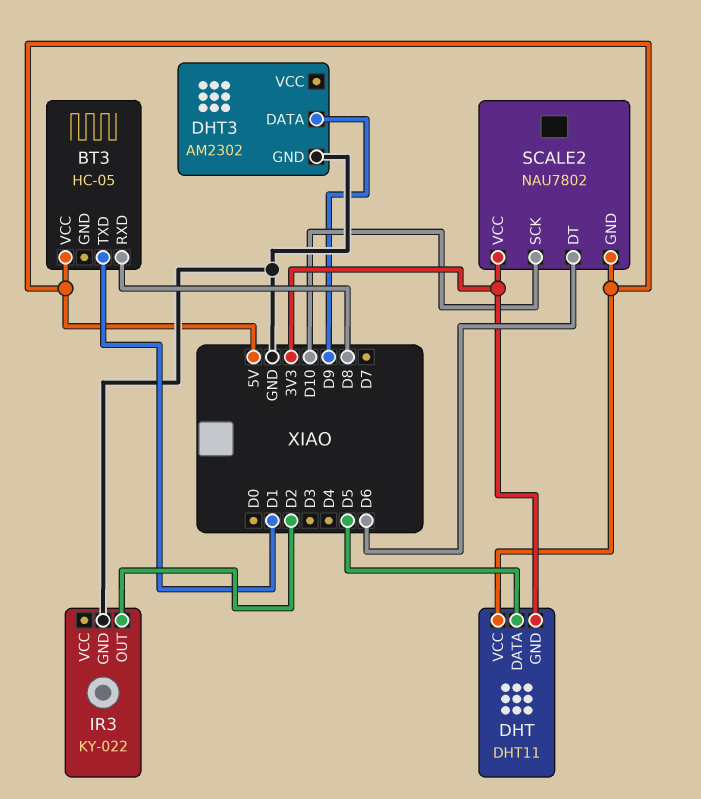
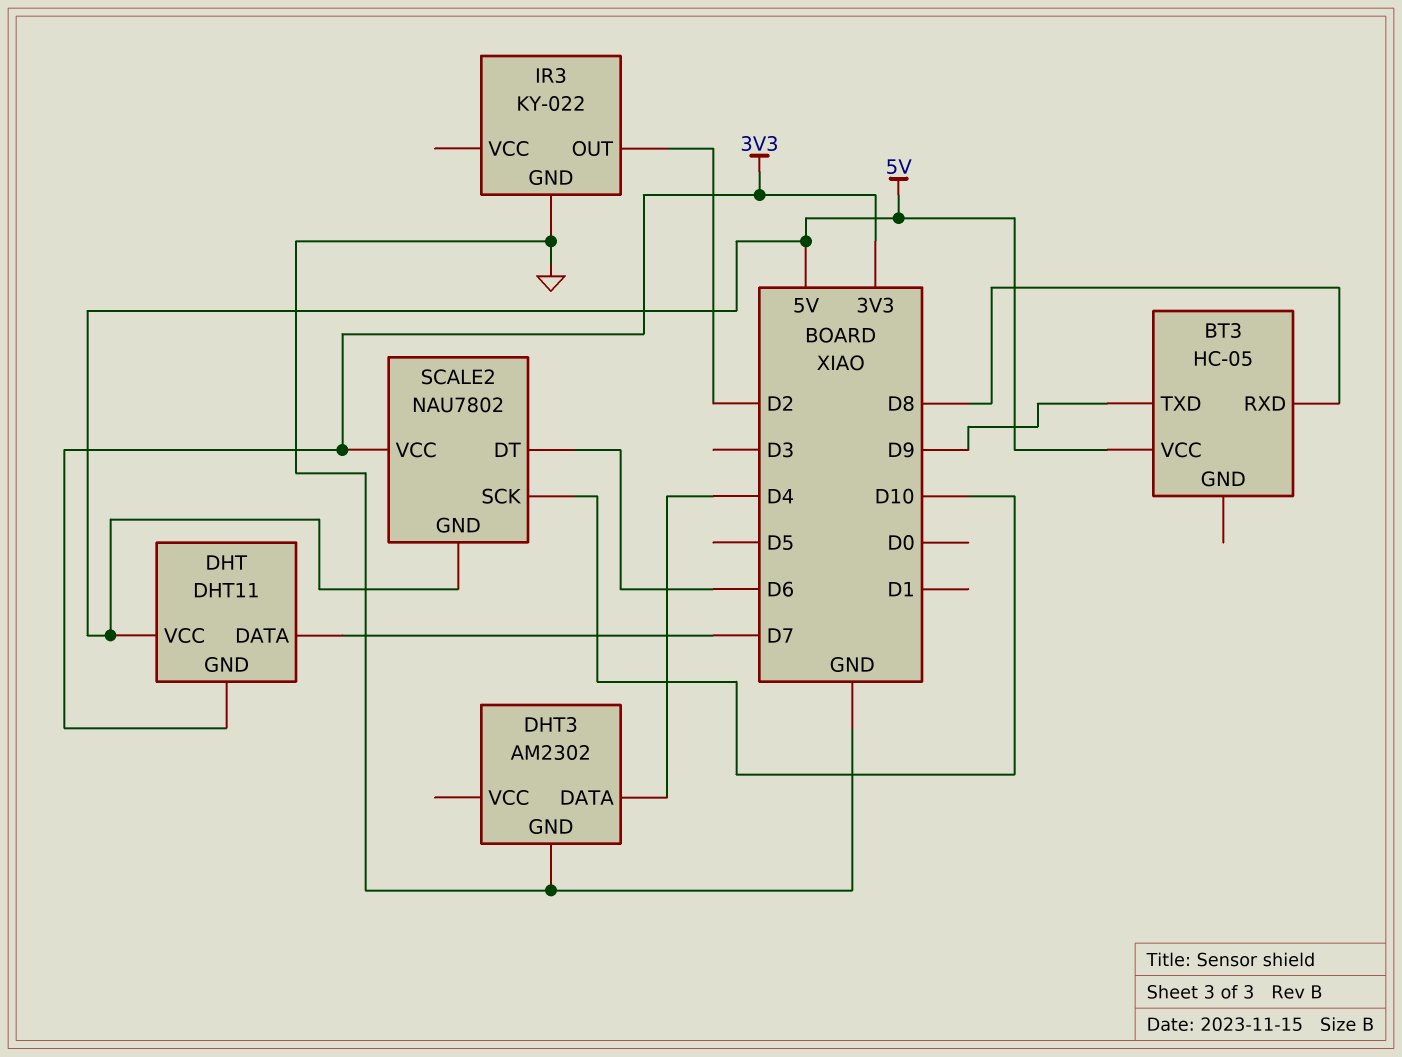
BT3 pin TXD: D1 -> D9
DHT pin DATA: D5 -> D7
DHT3 pin DATA: D9 -> D4

